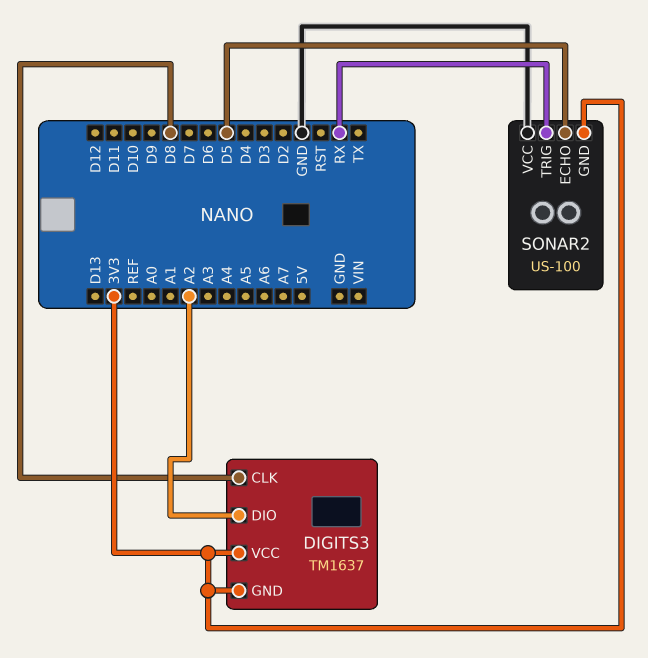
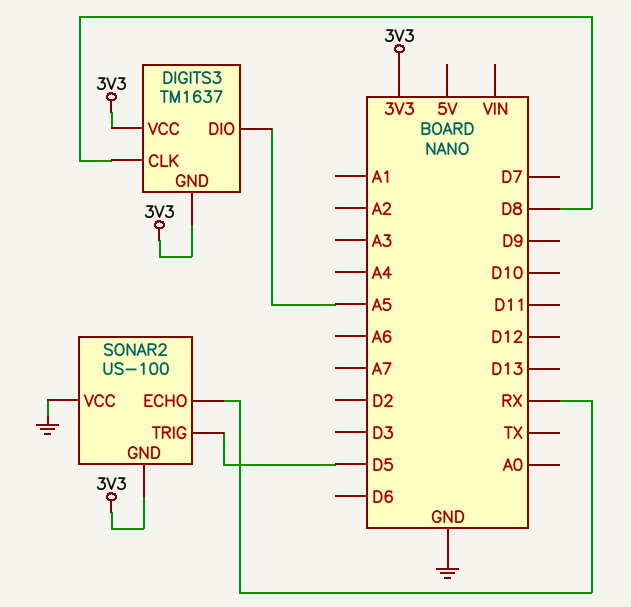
DIGITS3 pin DIO: A2 -> A5
SONAR2 pin ECHO: D5 -> RX
SONAR2 pin TRIG: RX -> D5

